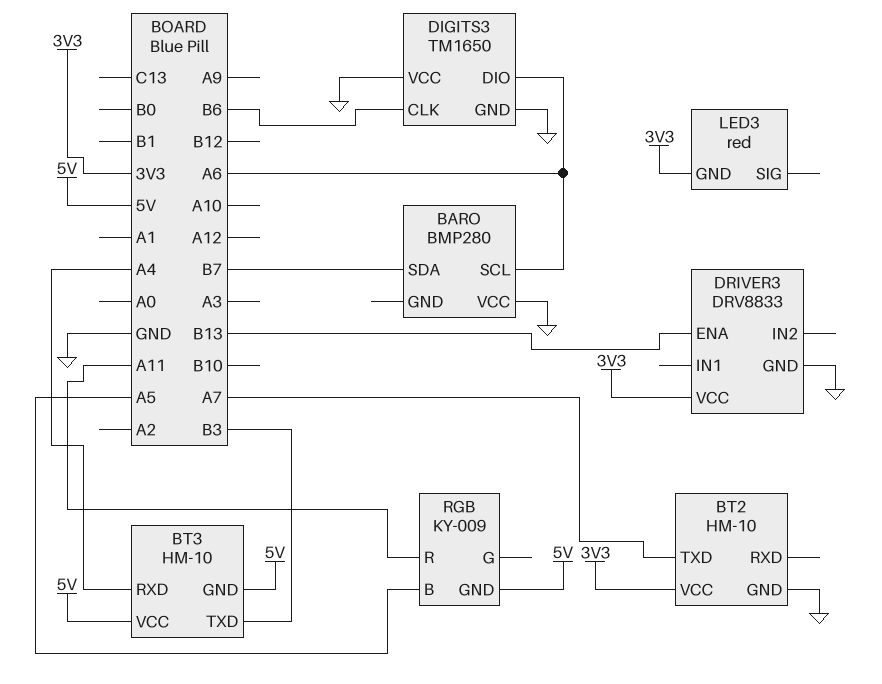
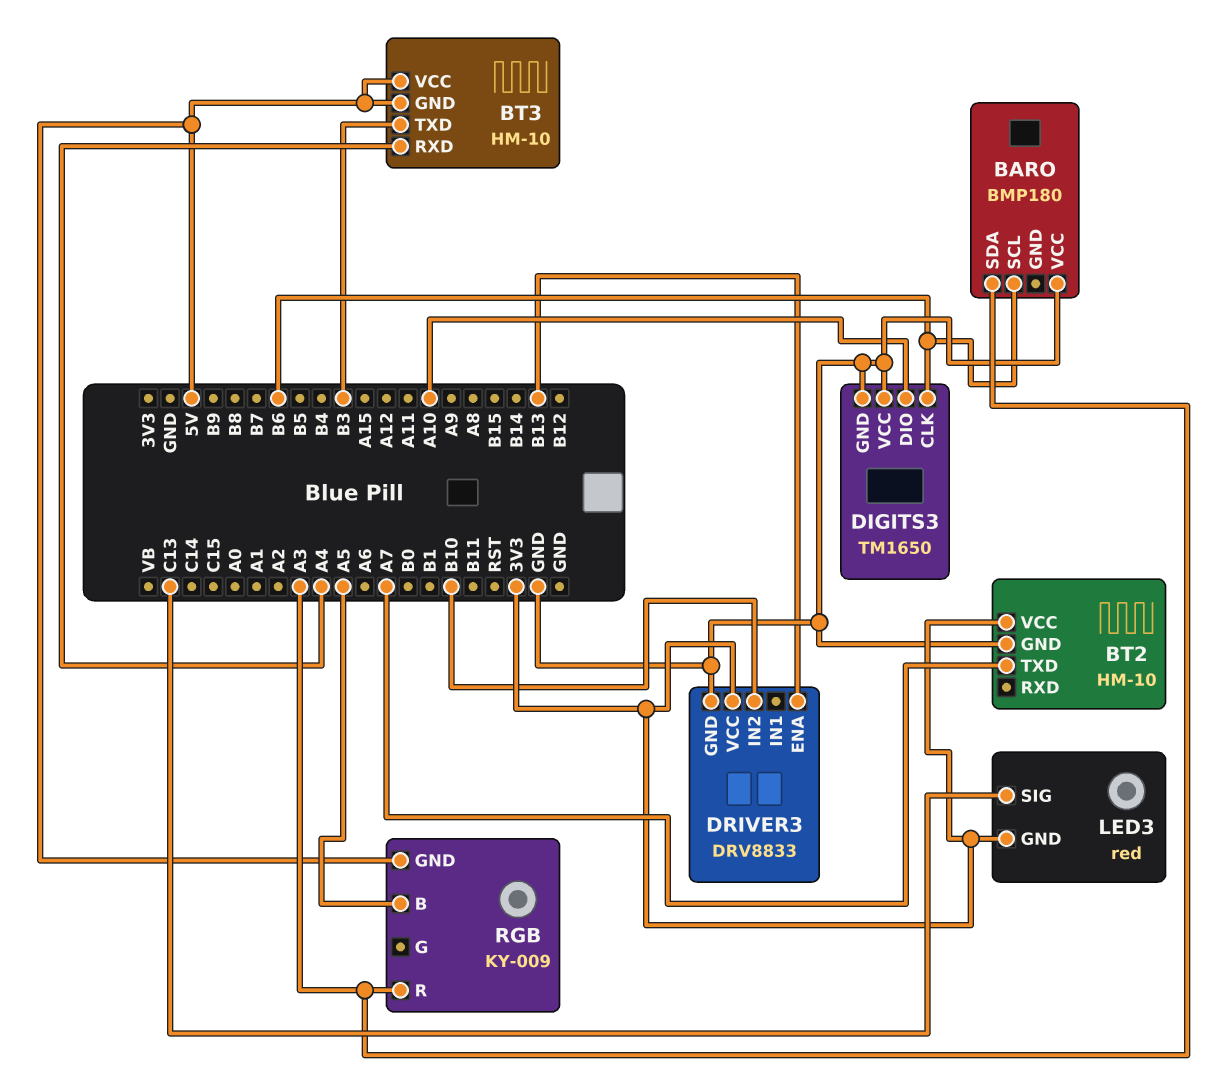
BARO: BMP280 -> BMP180
BARO pin SCL: A6 -> B6
BARO pin SDA: B7 -> A3
DIGITS3 pin DIO: A6 -> A10
DRIVER3 pin IN2: none -> B10
LED3 pin SIG: none -> C13
RGB pin R: A11 -> A3

